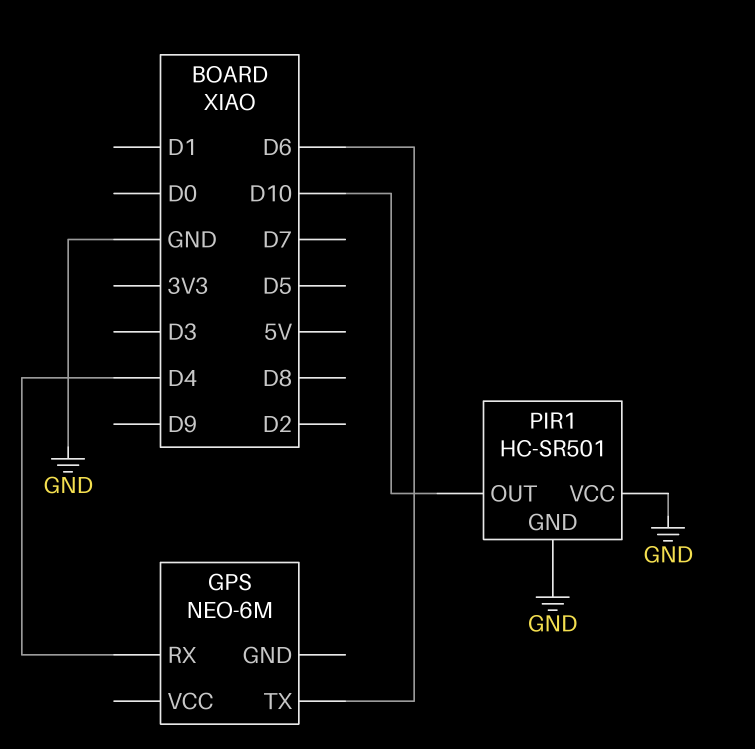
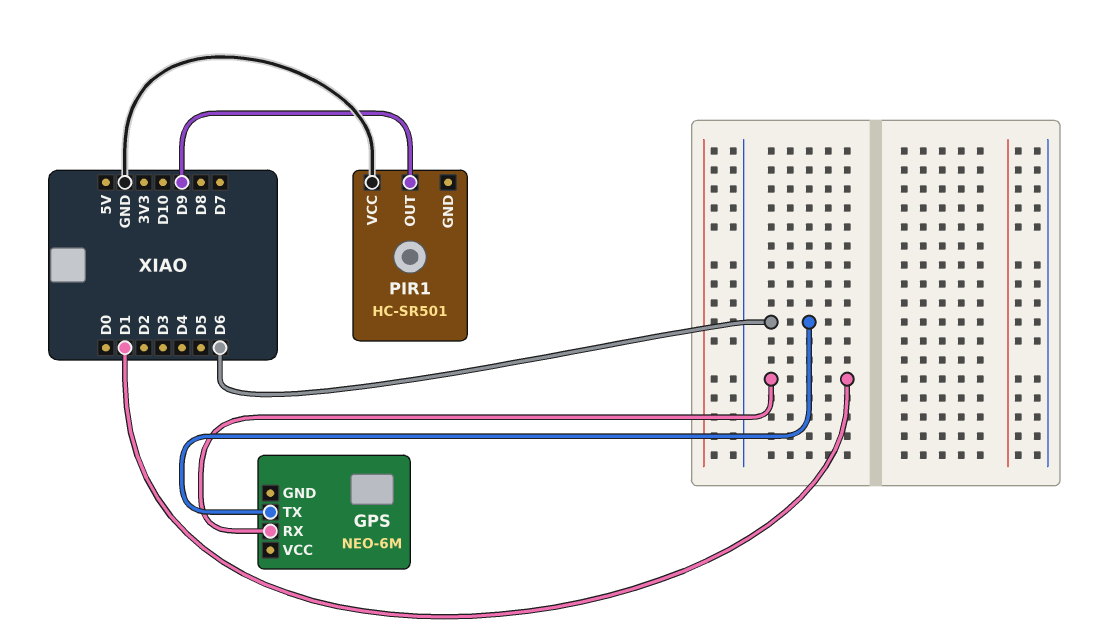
GPS pin RX: D4 -> D1
PIR1 pin GND: GND -> none
PIR1 pin OUT: D10 -> D9

